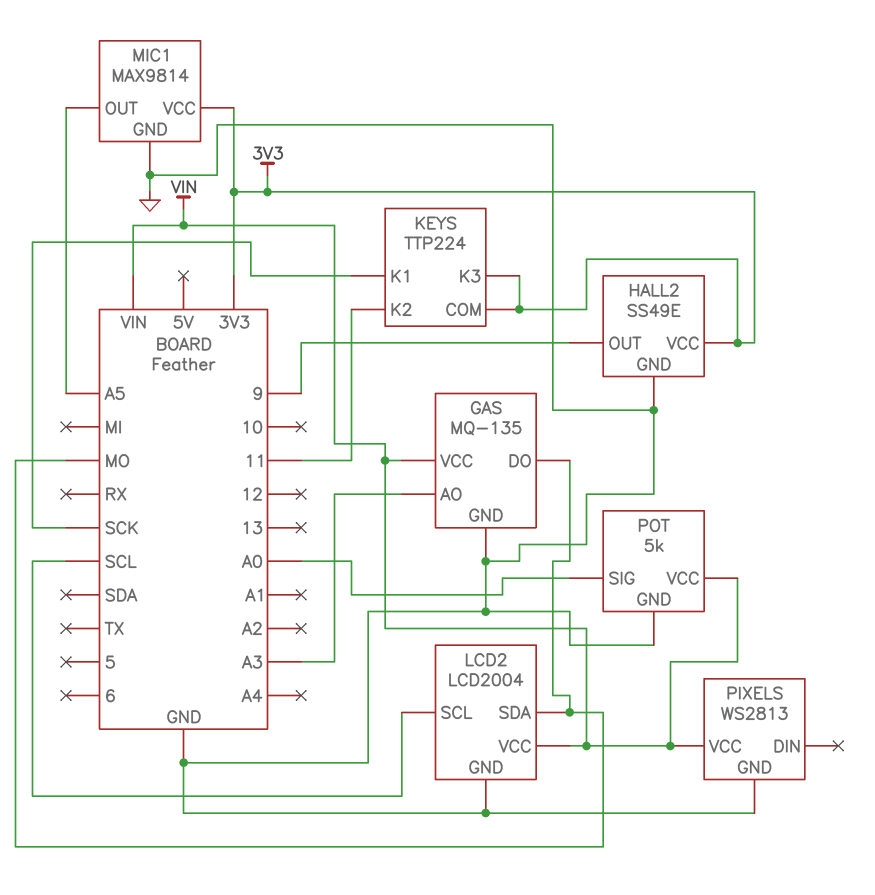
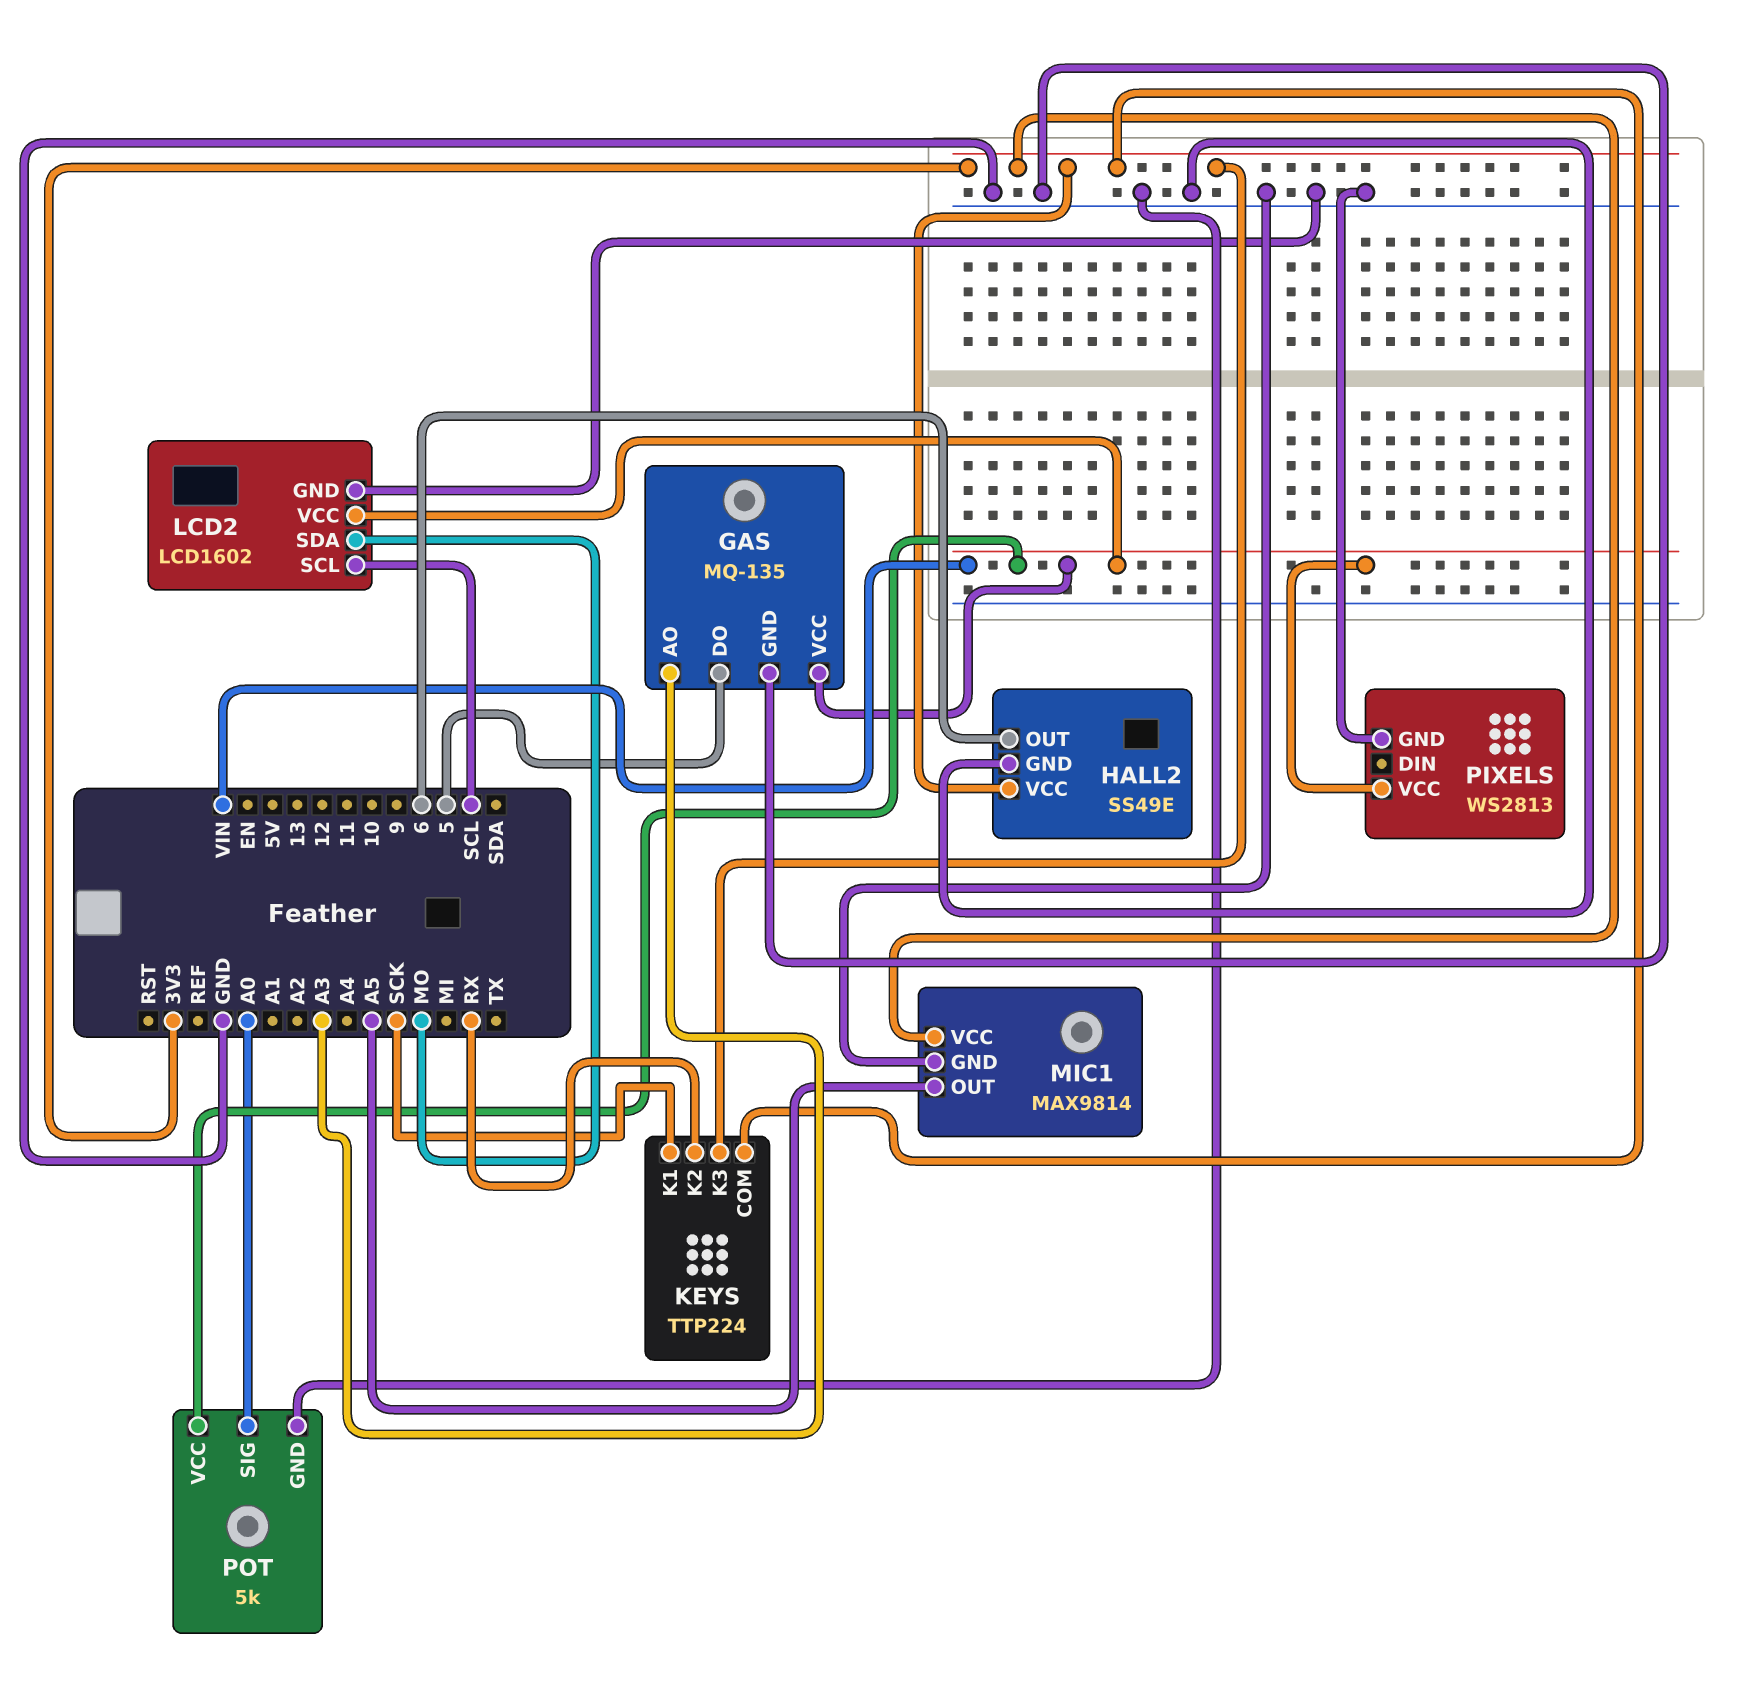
GAS pin DO: MO -> 5
HALL2 pin OUT: 9 -> 6
KEYS pin K2: 11 -> RX
LCD2: LCD2004 -> LCD1602

